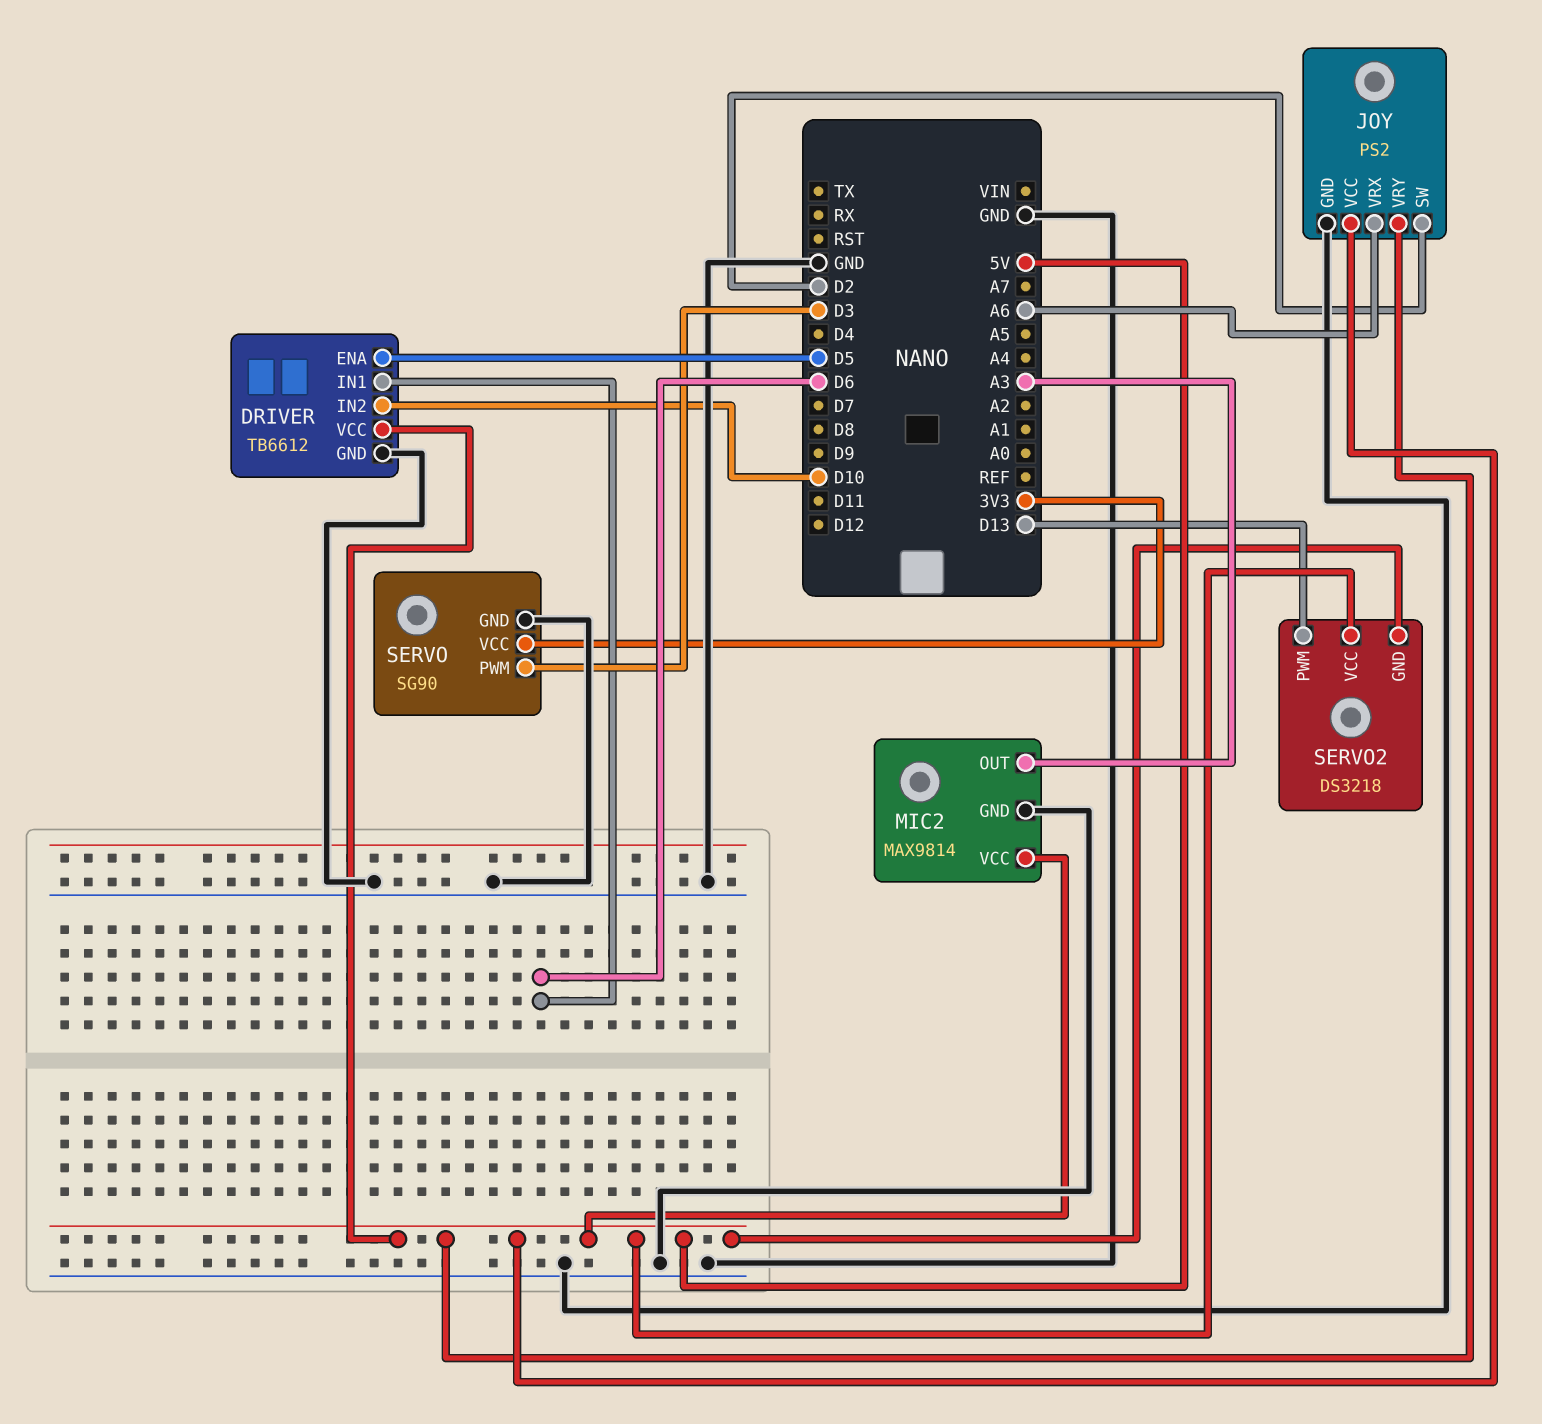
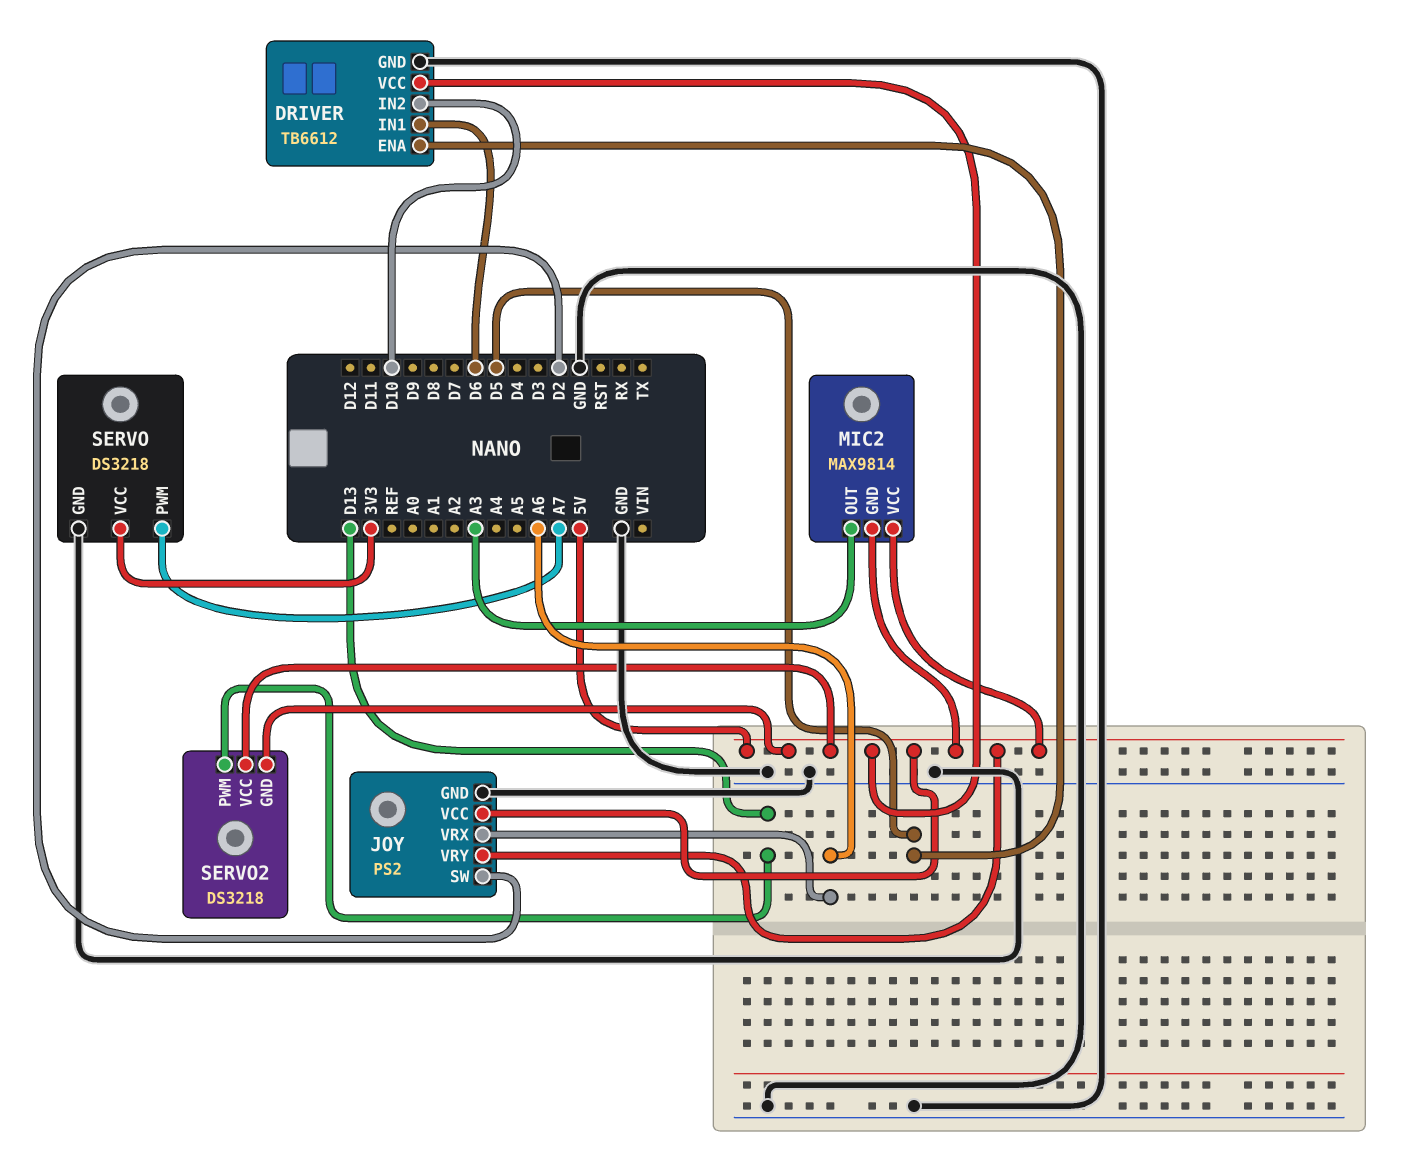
MIC2 pin GND: GND -> 5V
SERVO: SG90 -> DS3218
SERVO pin PWM: D3 -> A7

